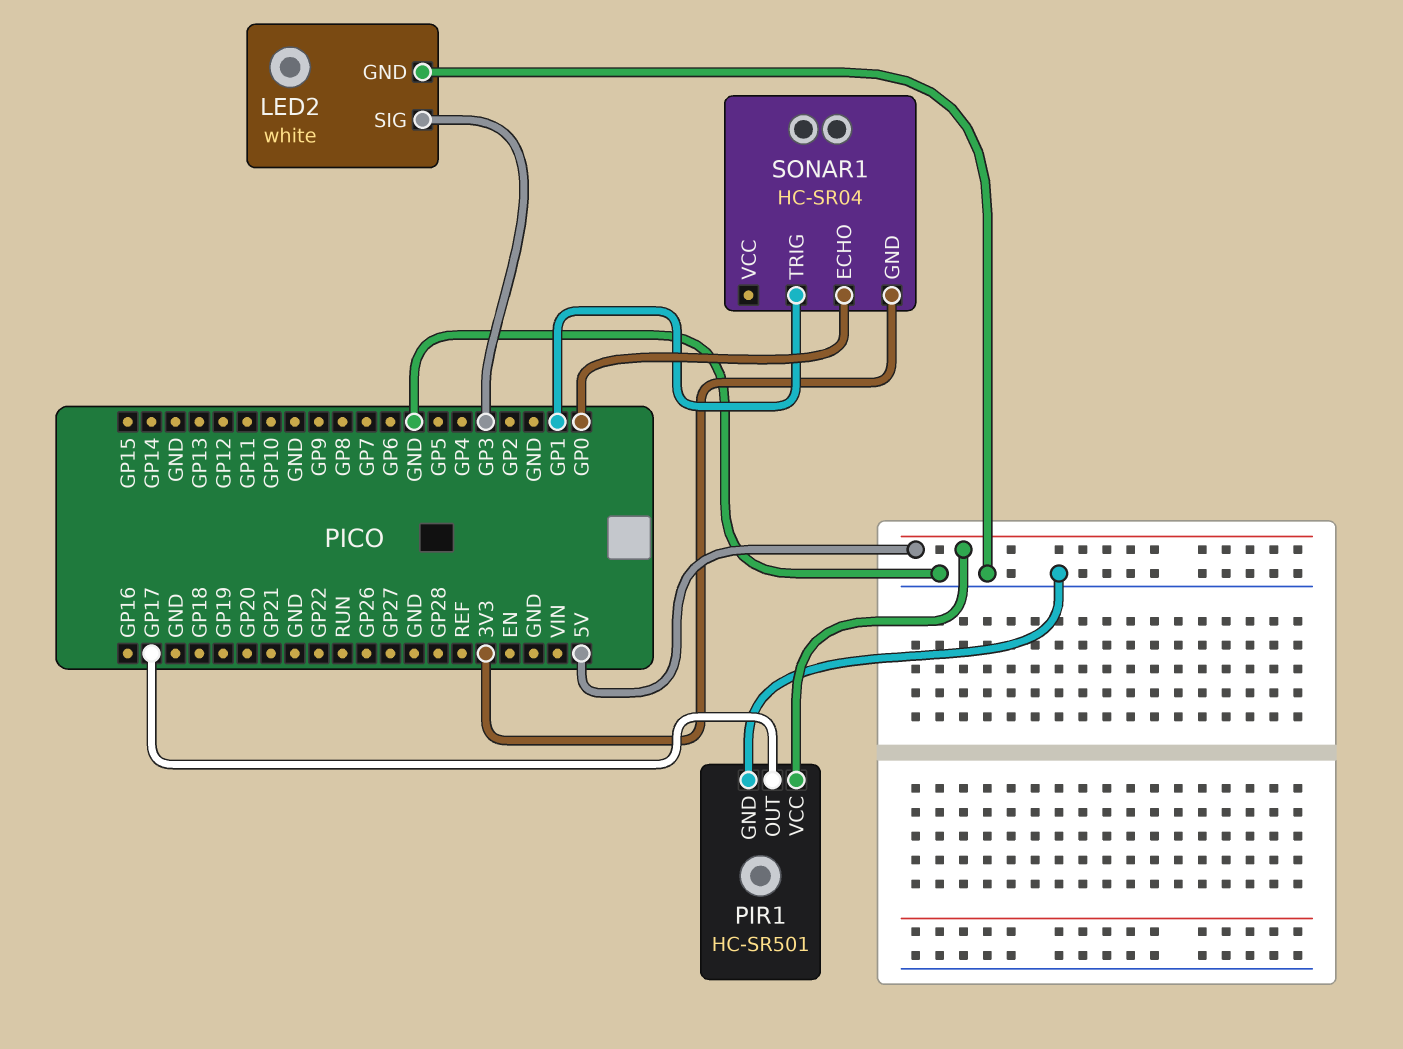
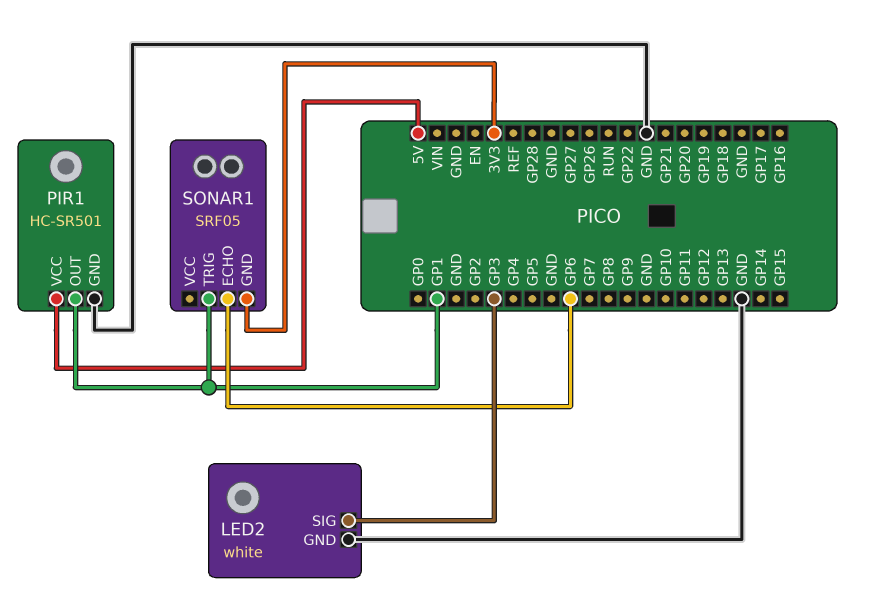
PIR1 pin OUT: GP17 -> GP1
SONAR1: HC-SR04 -> SRF05
SONAR1 pin ECHO: GP0 -> GP6

